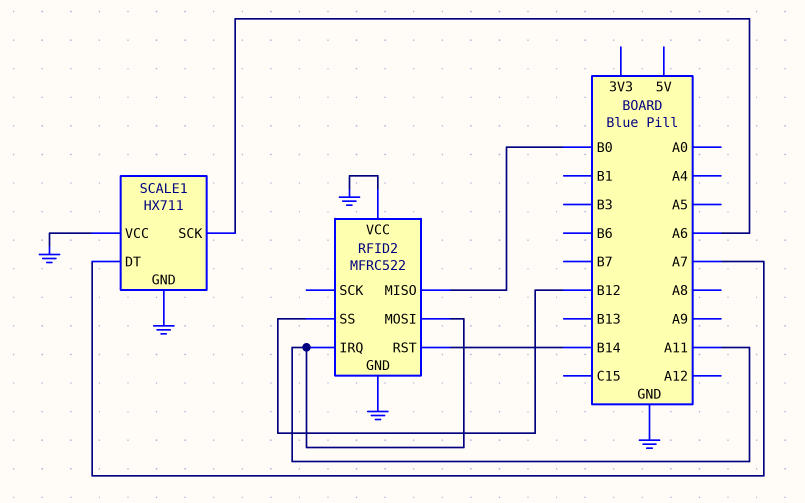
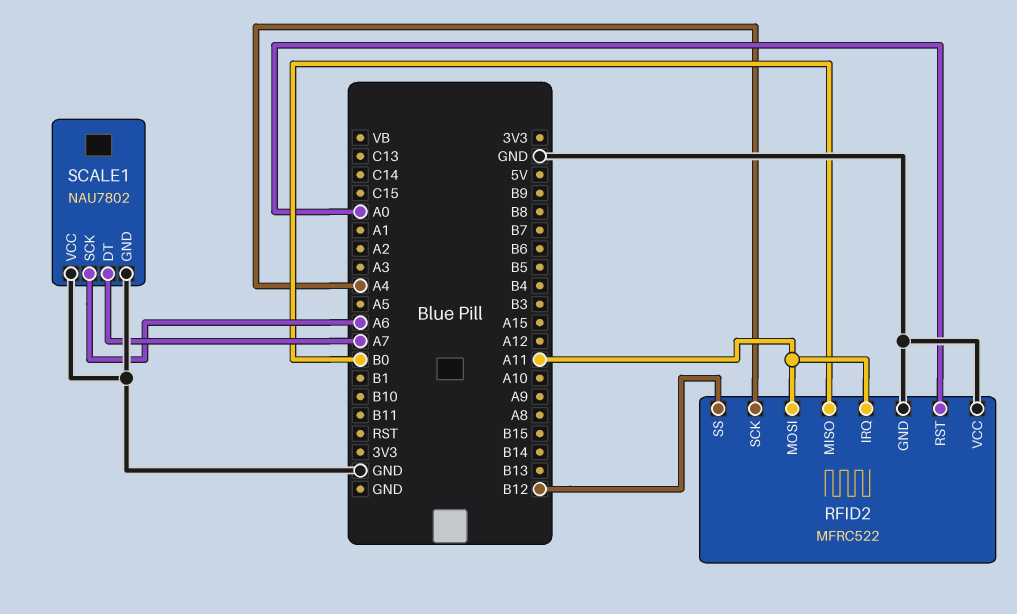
RFID2 pin RST: B14 -> A0
RFID2 pin SCK: none -> A4
SCALE1: HX711 -> NAU7802

